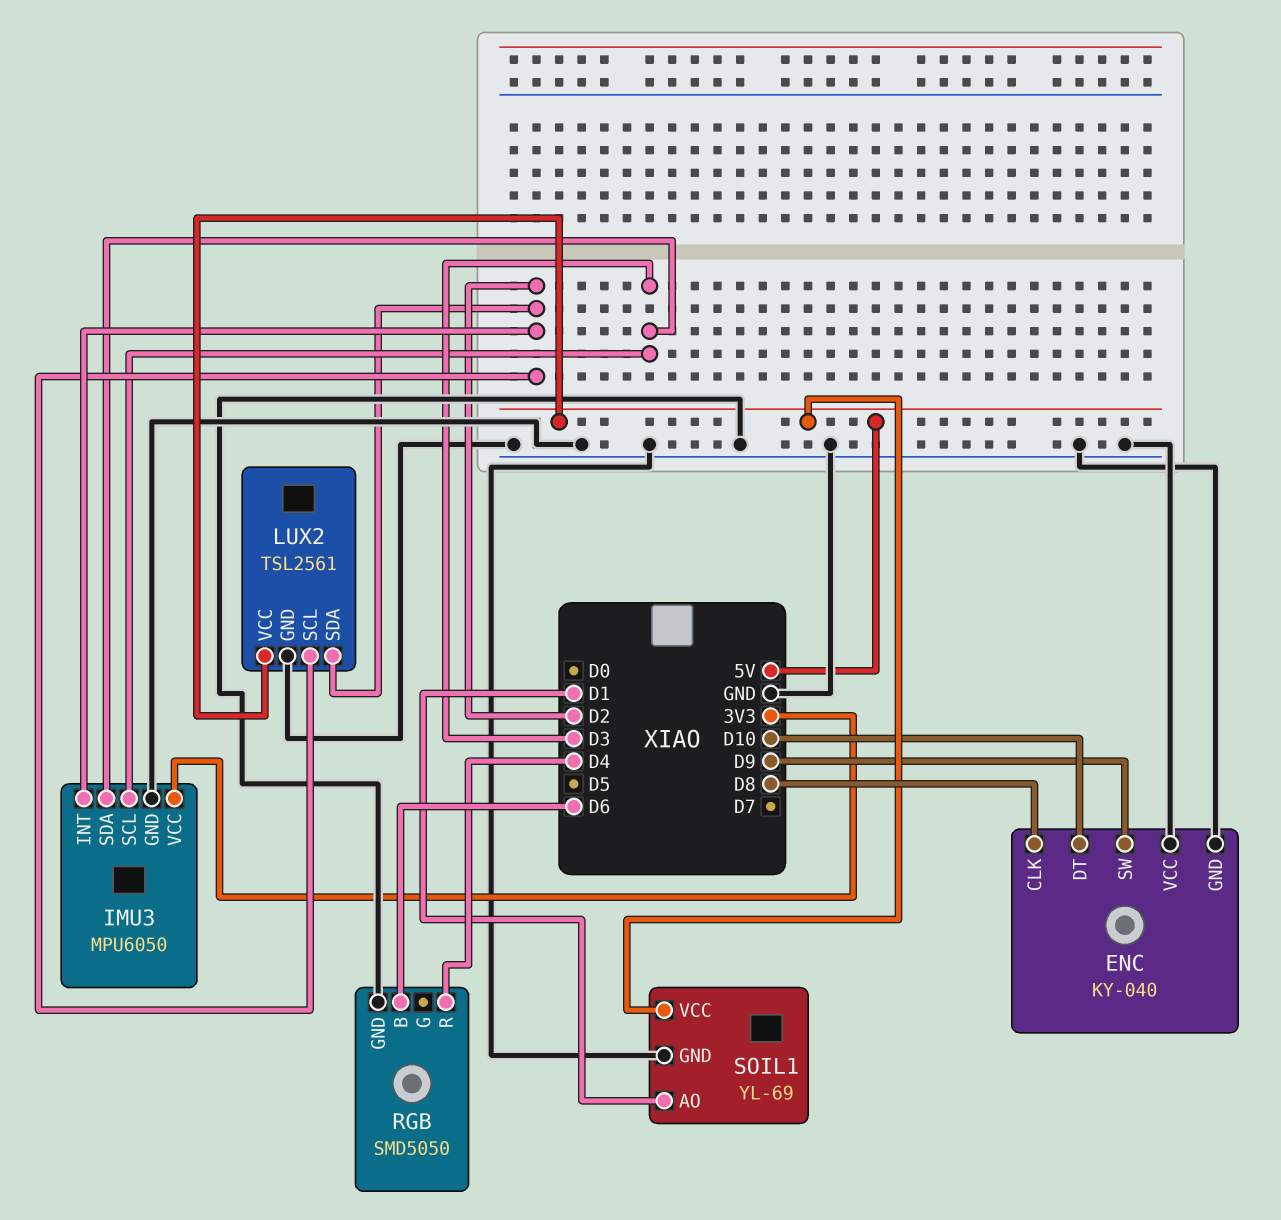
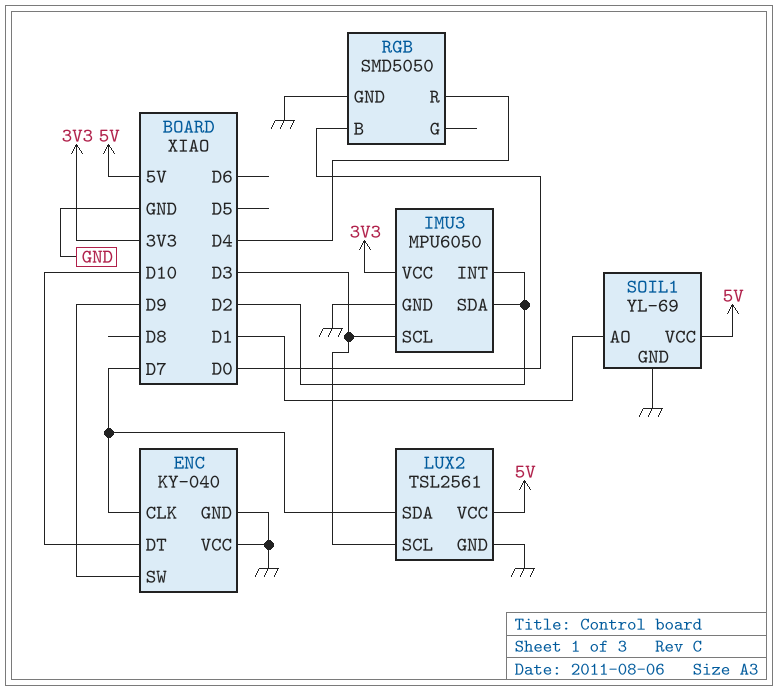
ENC pin CLK: D8 -> D7
IMU3 pin SDA: D3 -> D2
LUX2 pin SCL: D2 -> D3
LUX2 pin SDA: D2 -> D7
RGB pin B: D6 -> D0

